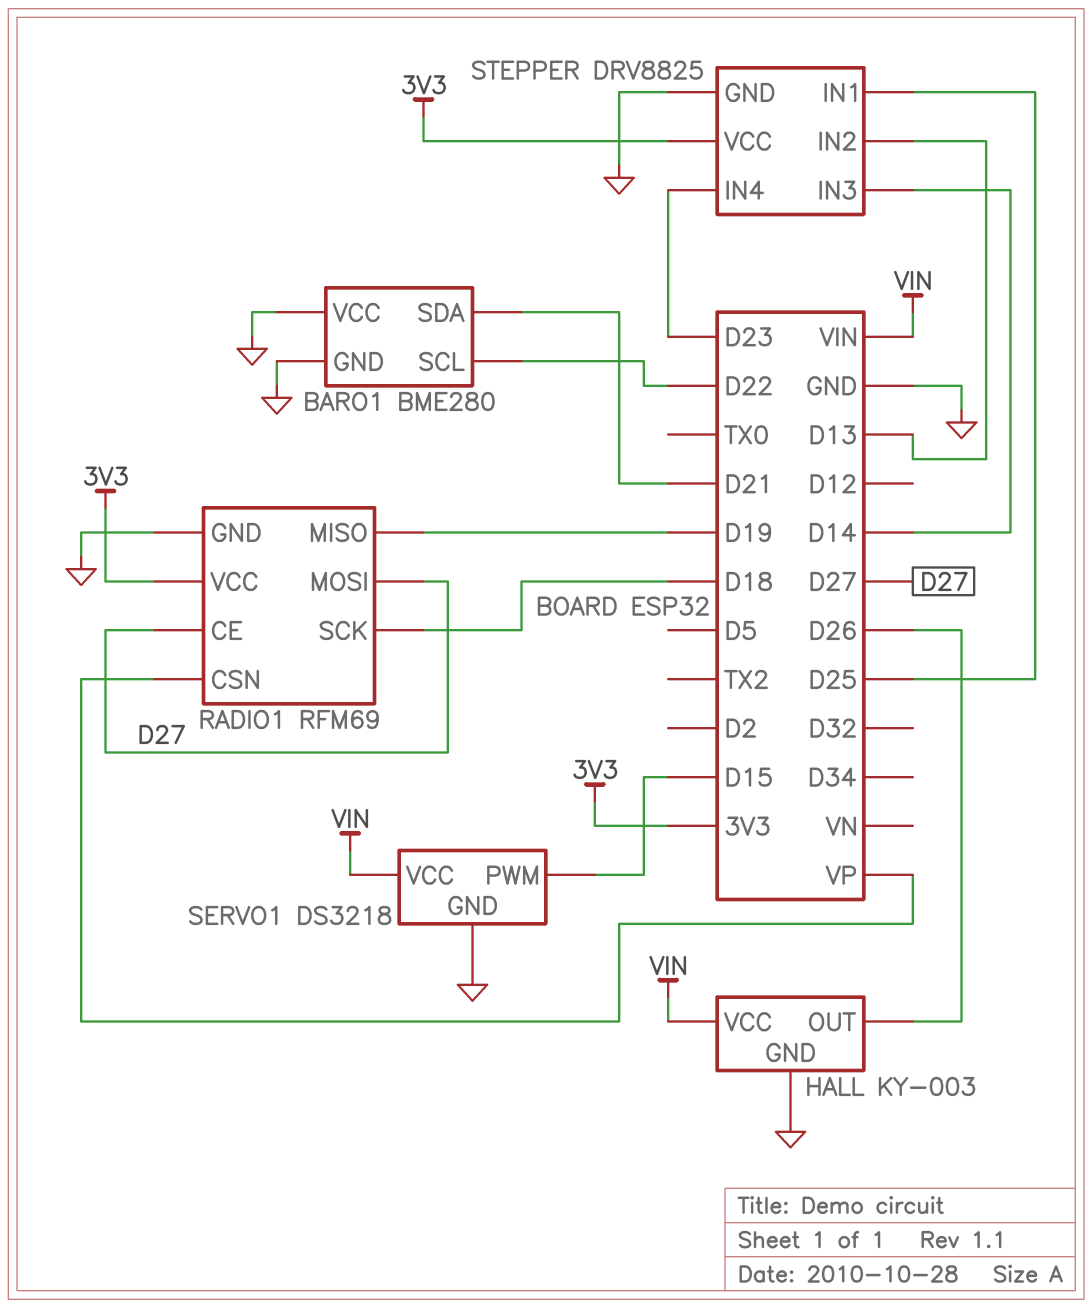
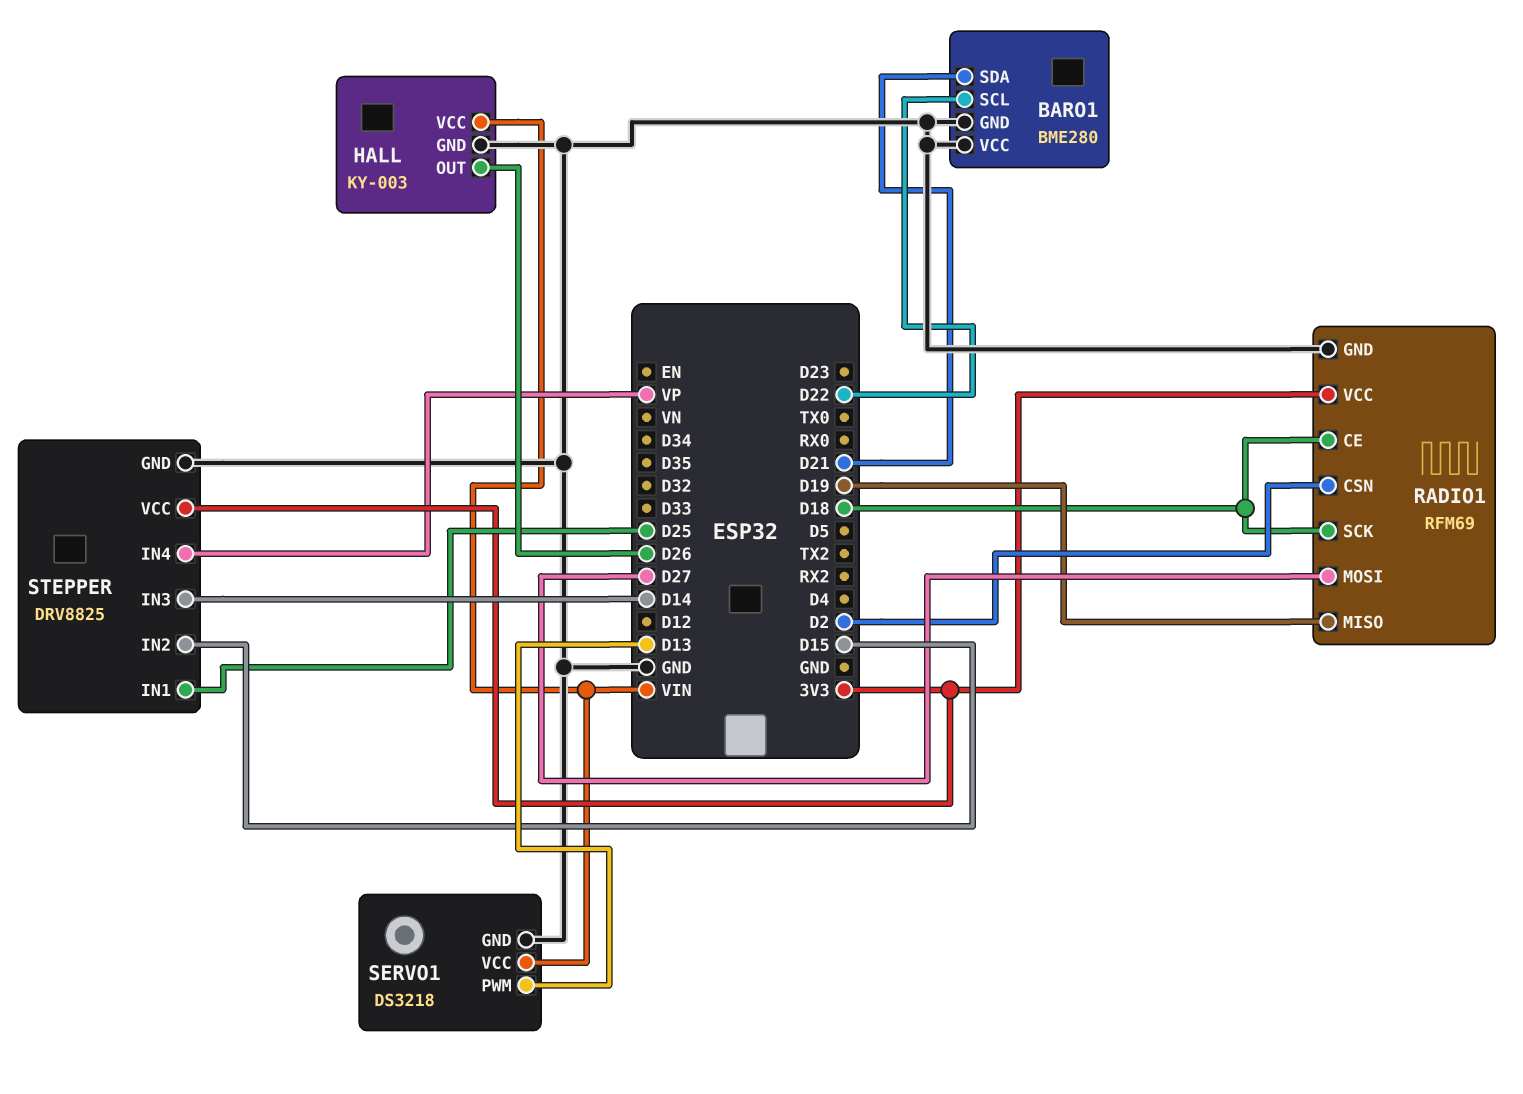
RADIO1 pin CE: D27 -> D18
RADIO1 pin CSN: VP -> D2
SERVO1 pin PWM: D15 -> D13
STEPPER pin IN2: D13 -> D15
STEPPER pin IN4: D23 -> VP

